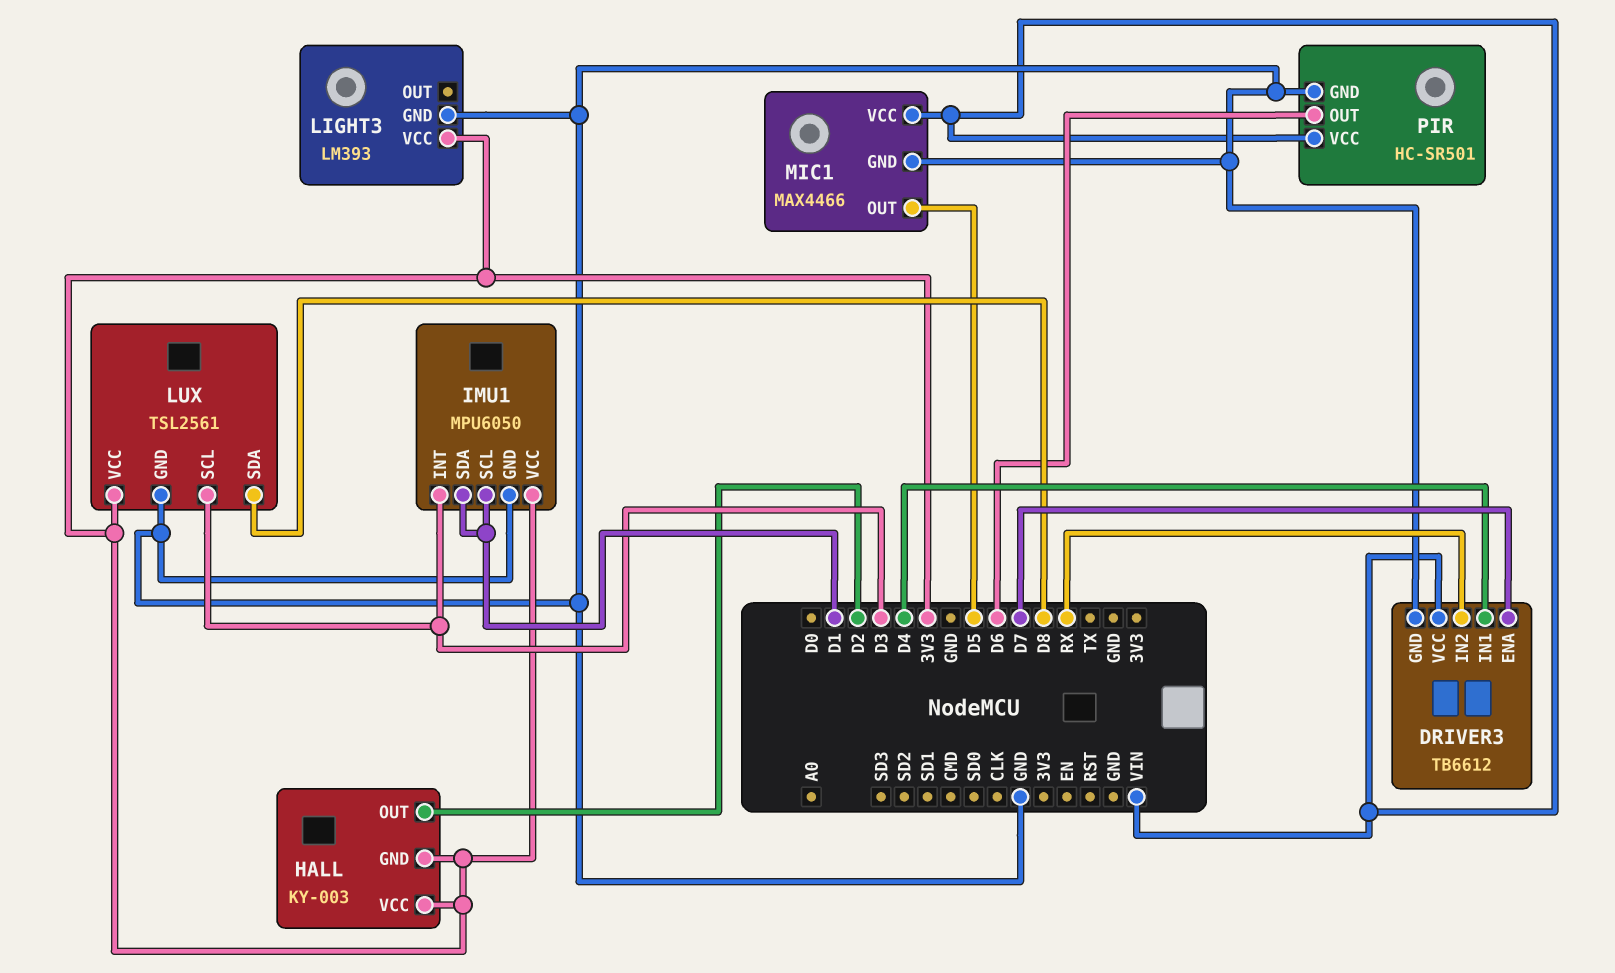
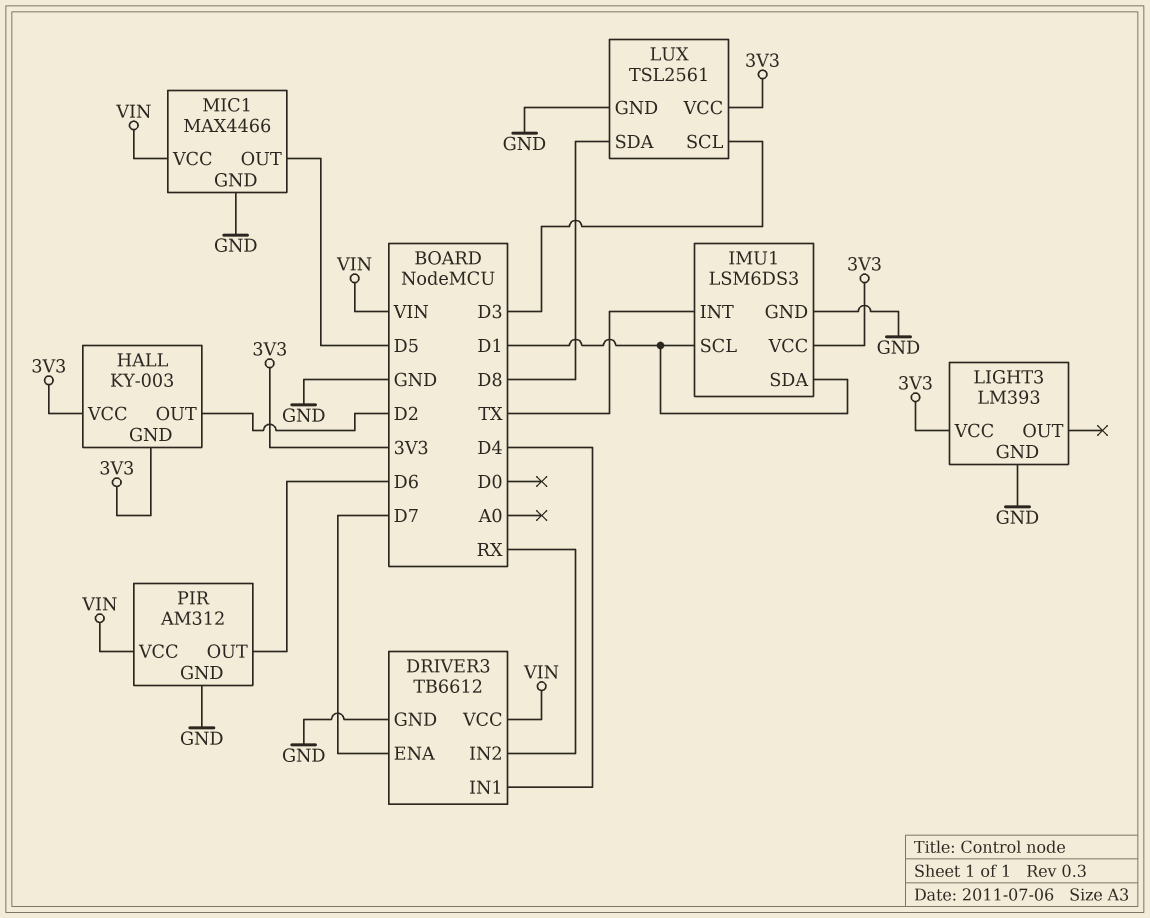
IMU1: MPU6050 -> LSM6DS3
IMU1 pin INT: D3 -> TX
PIR: HC-SR501 -> AM312

